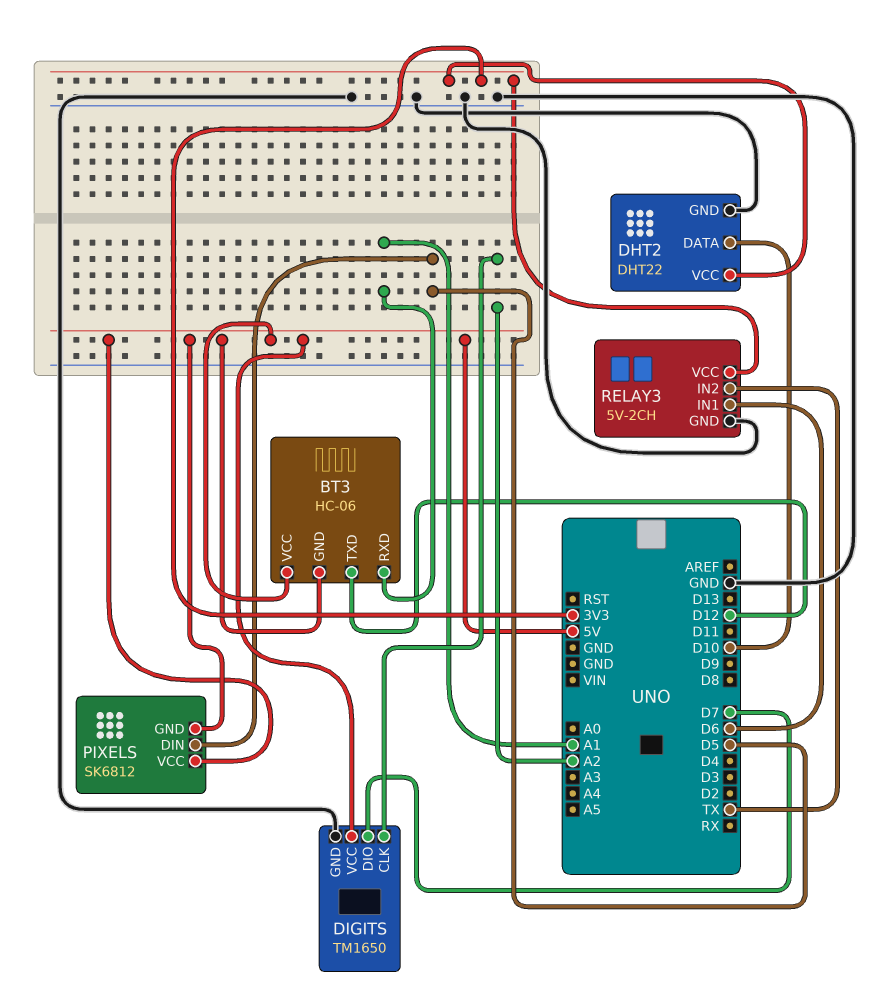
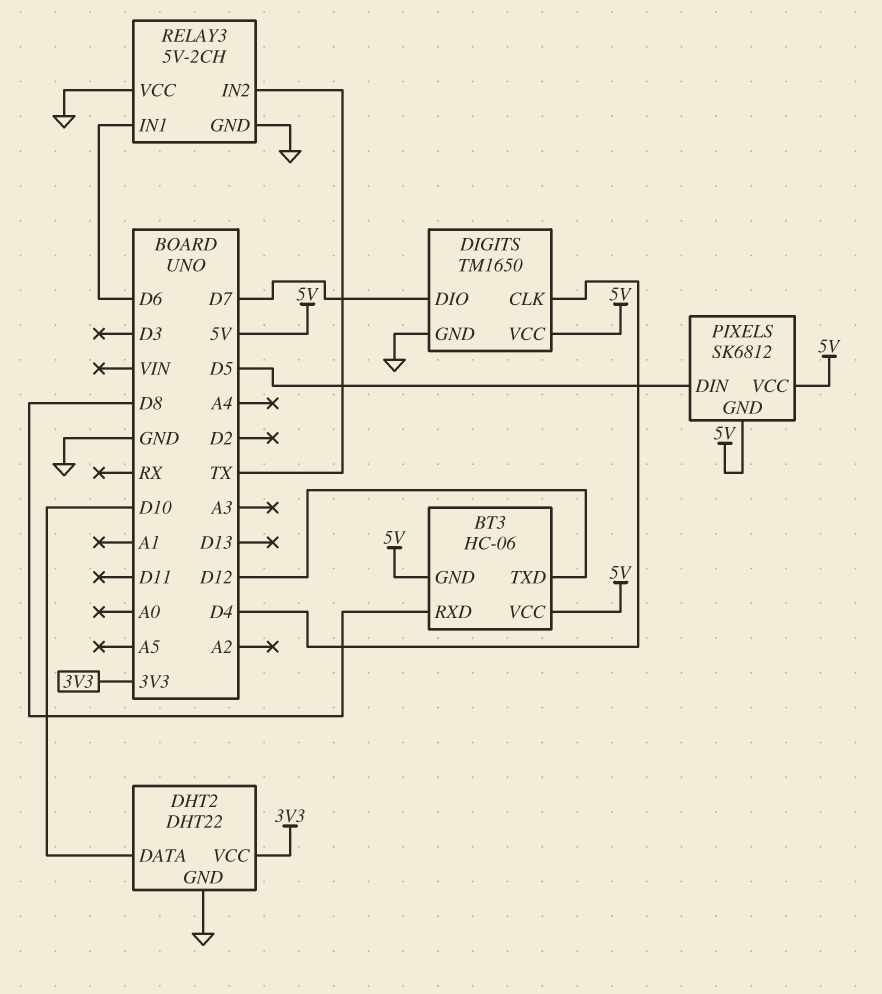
BT3 pin RXD: A1 -> D8
DIGITS pin CLK: A2 -> D4
RELAY3 pin VCC: 3V3 -> GND

